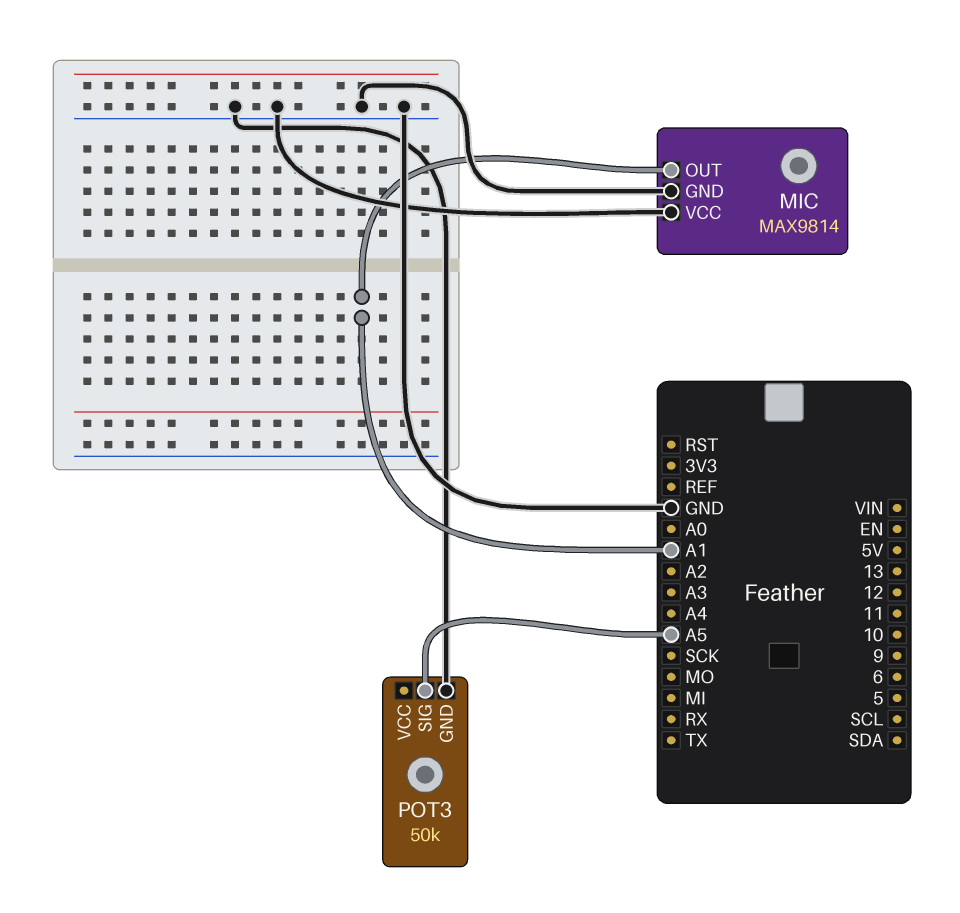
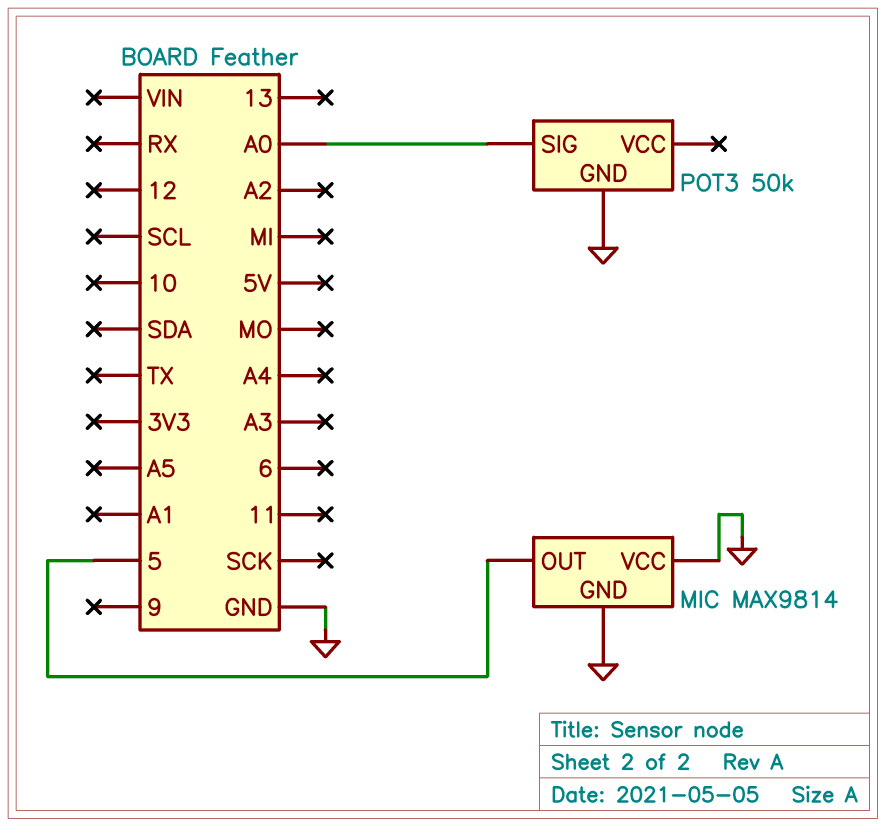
MIC pin OUT: A1 -> 5
POT3 pin SIG: A5 -> A0

